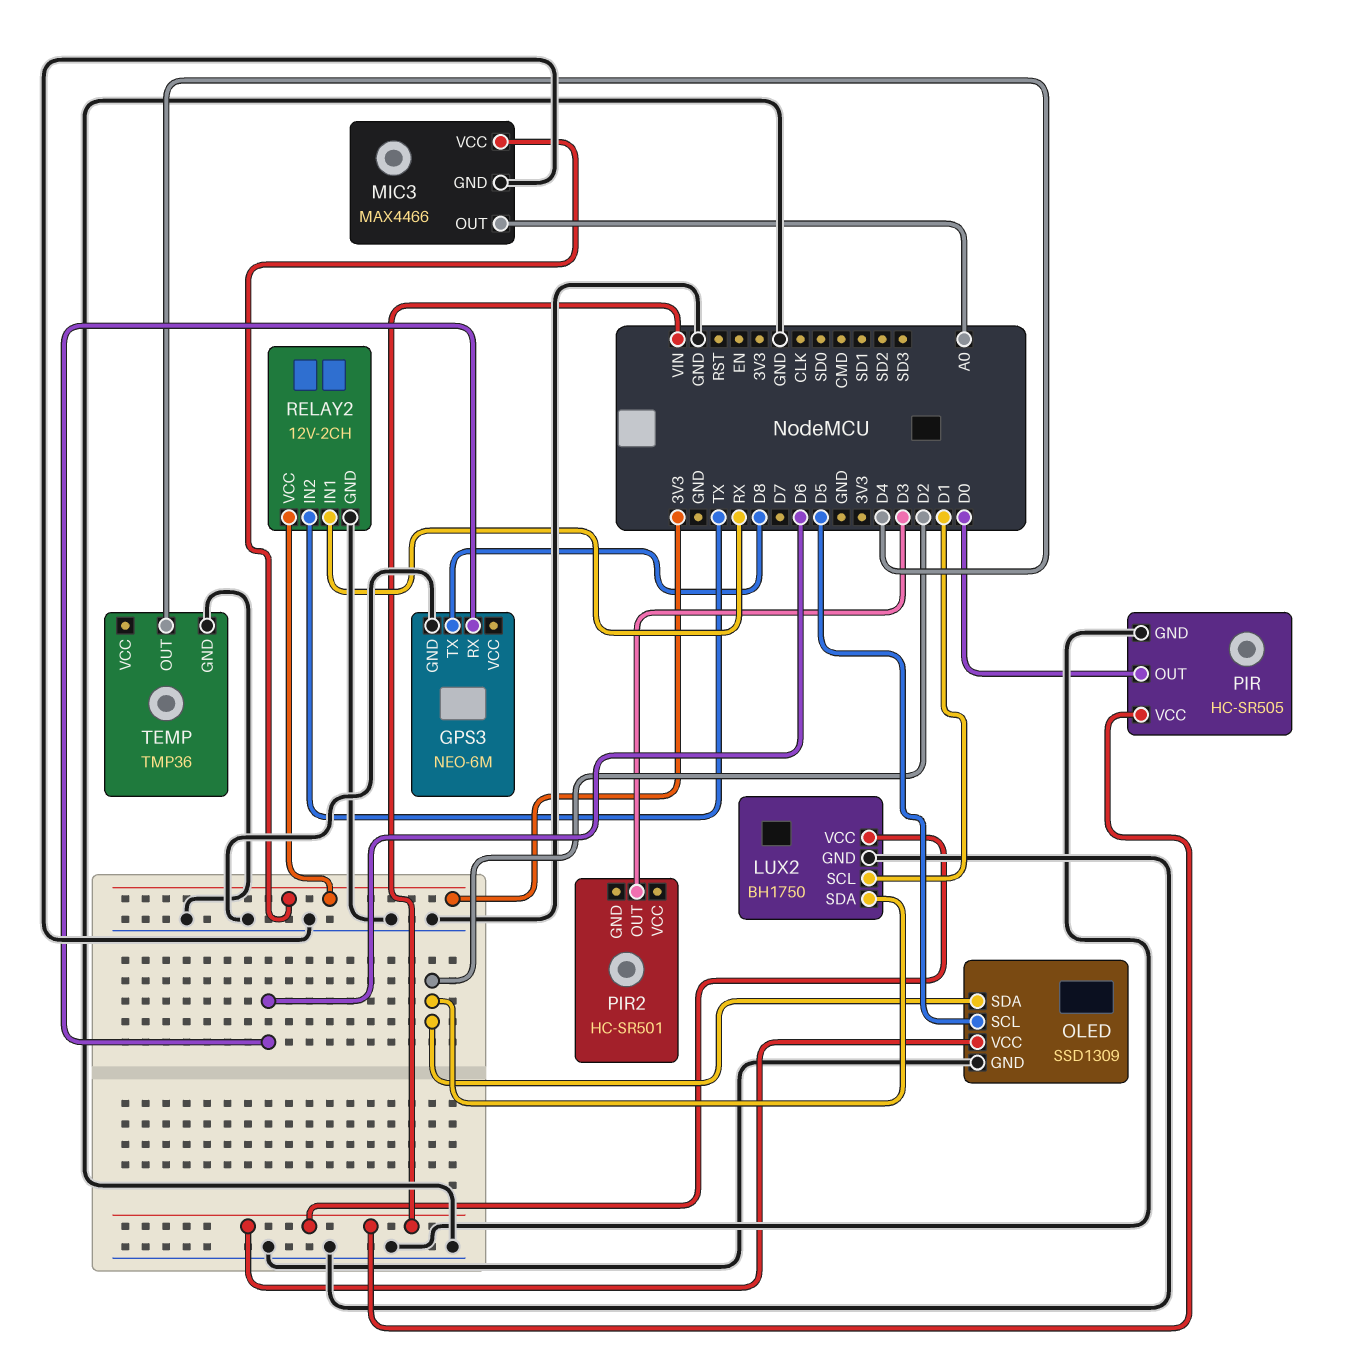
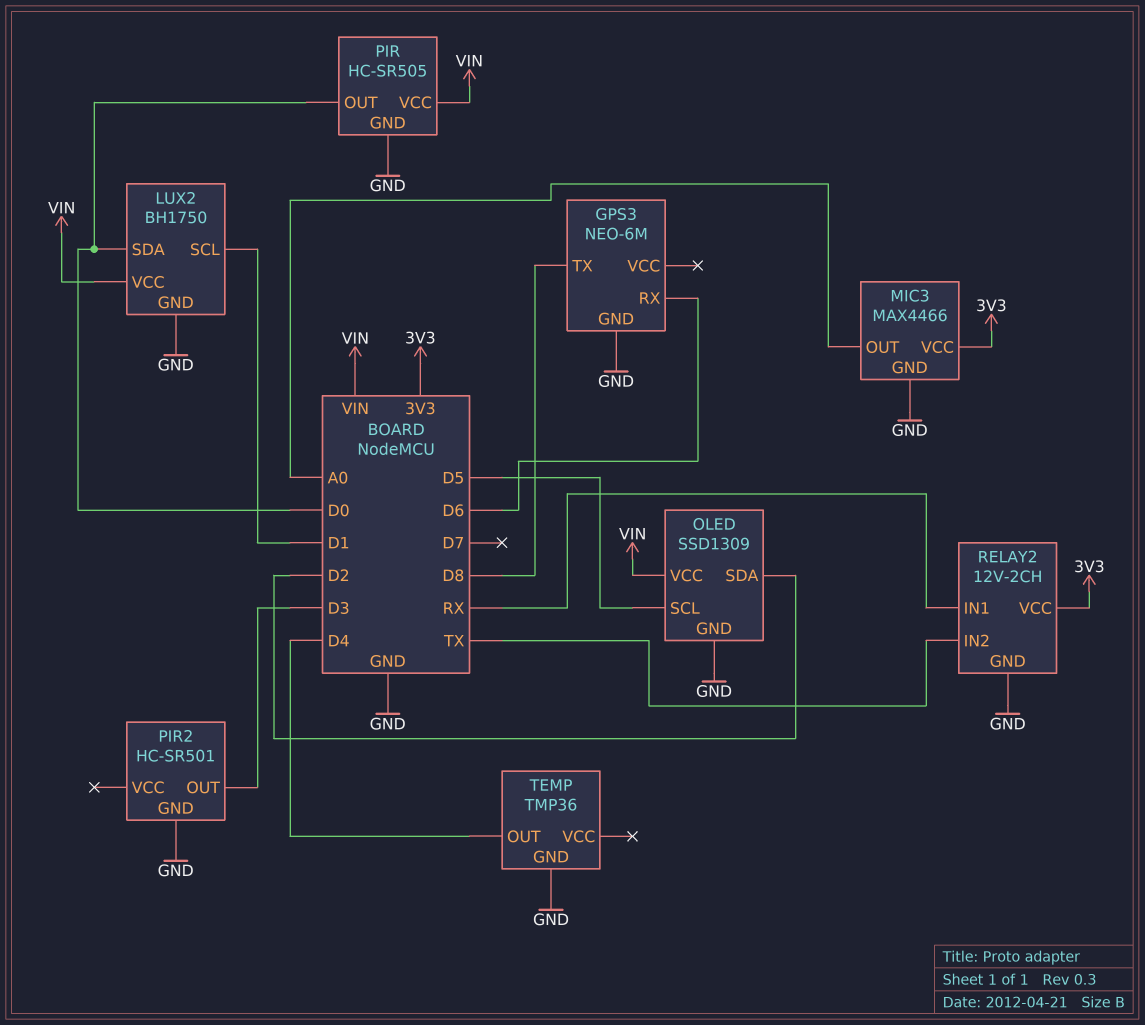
LUX2 pin SDA: D2 -> D0
PIR2 pin GND: none -> GND

